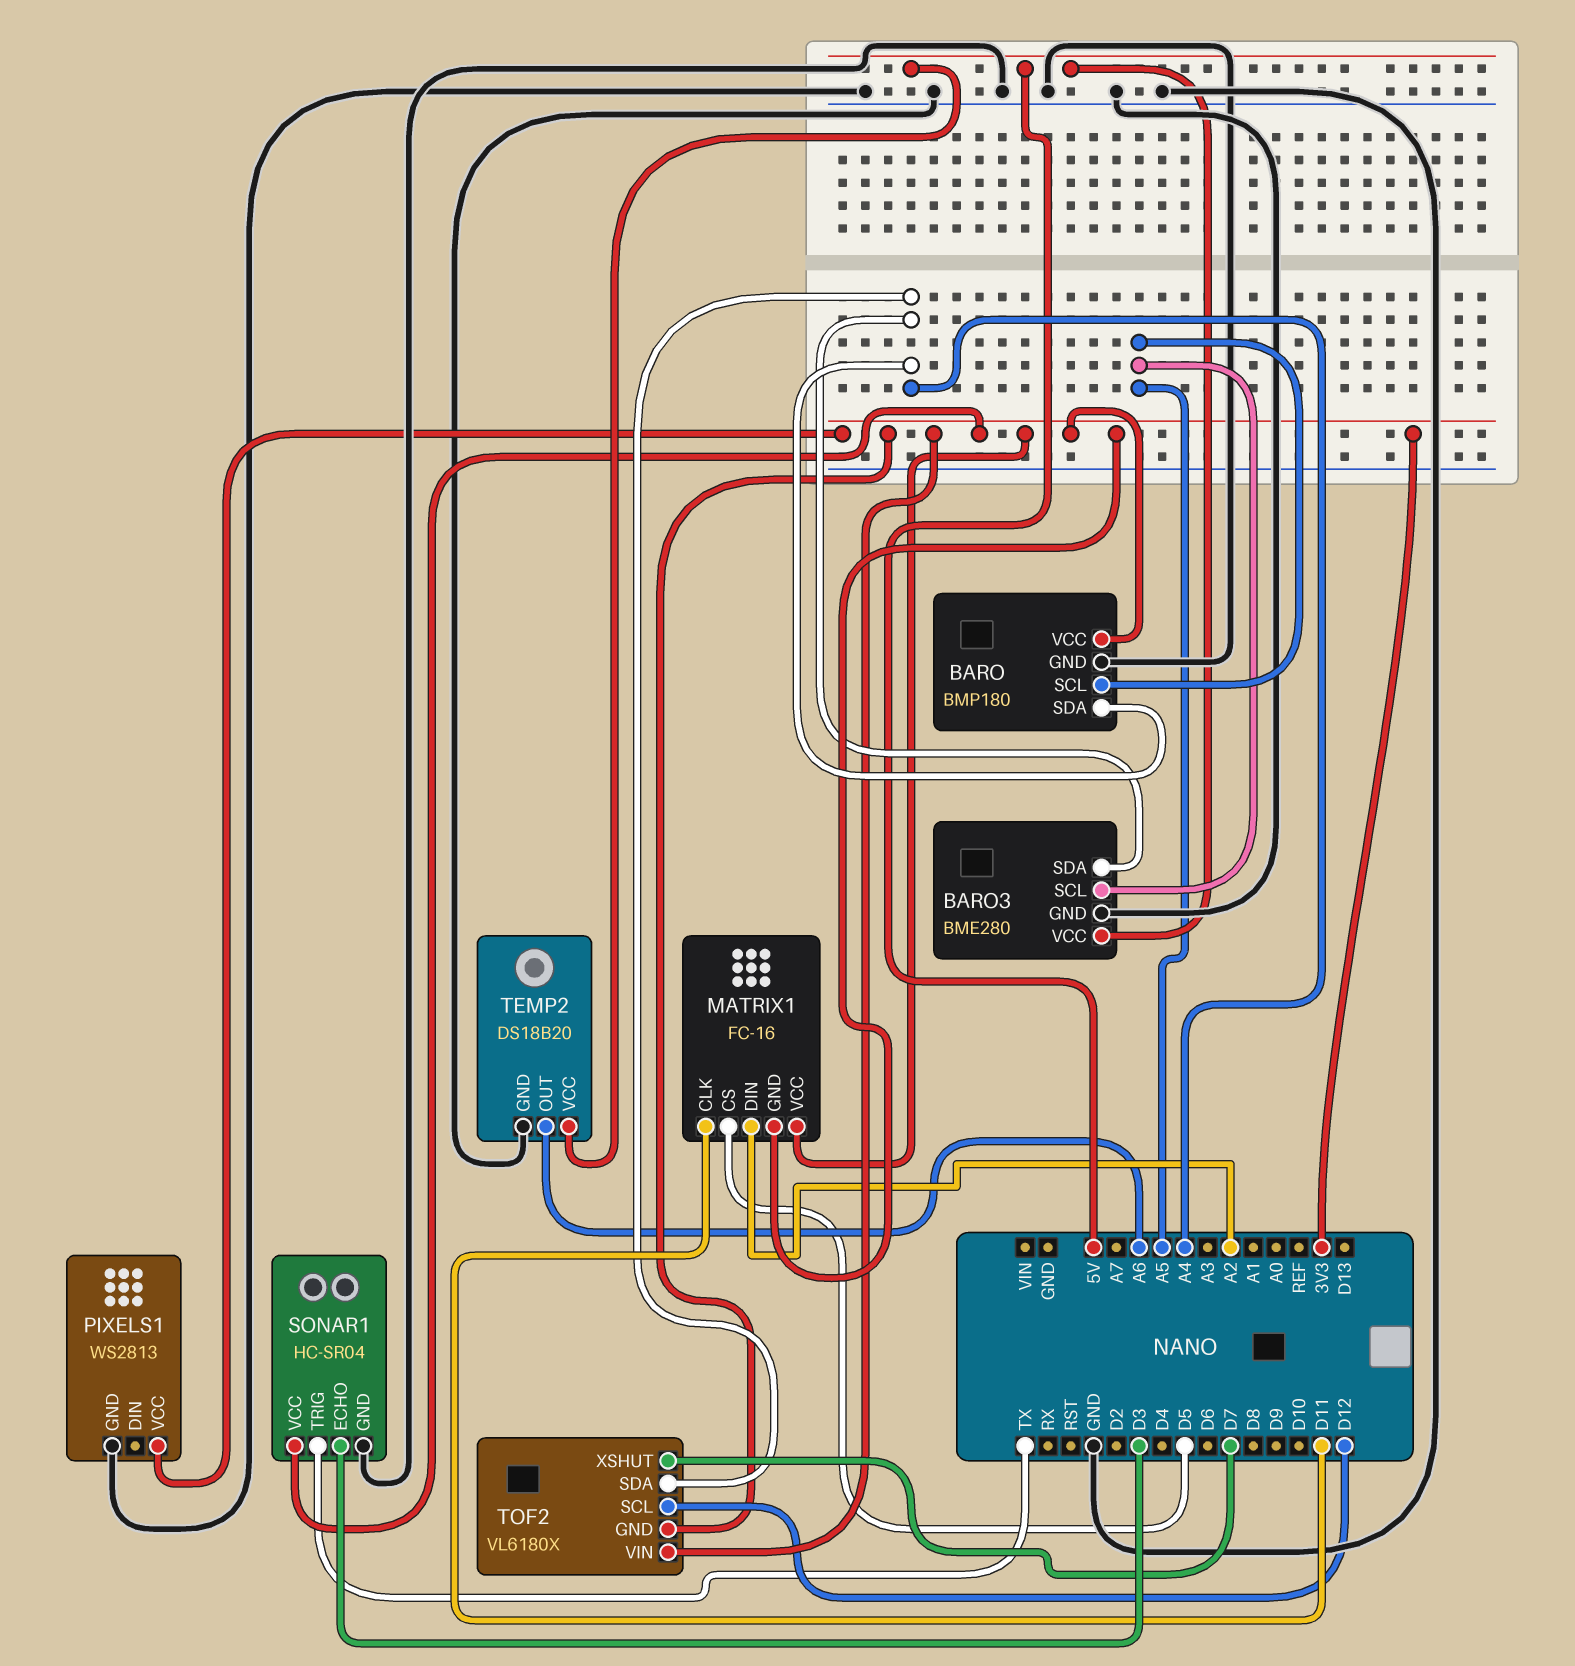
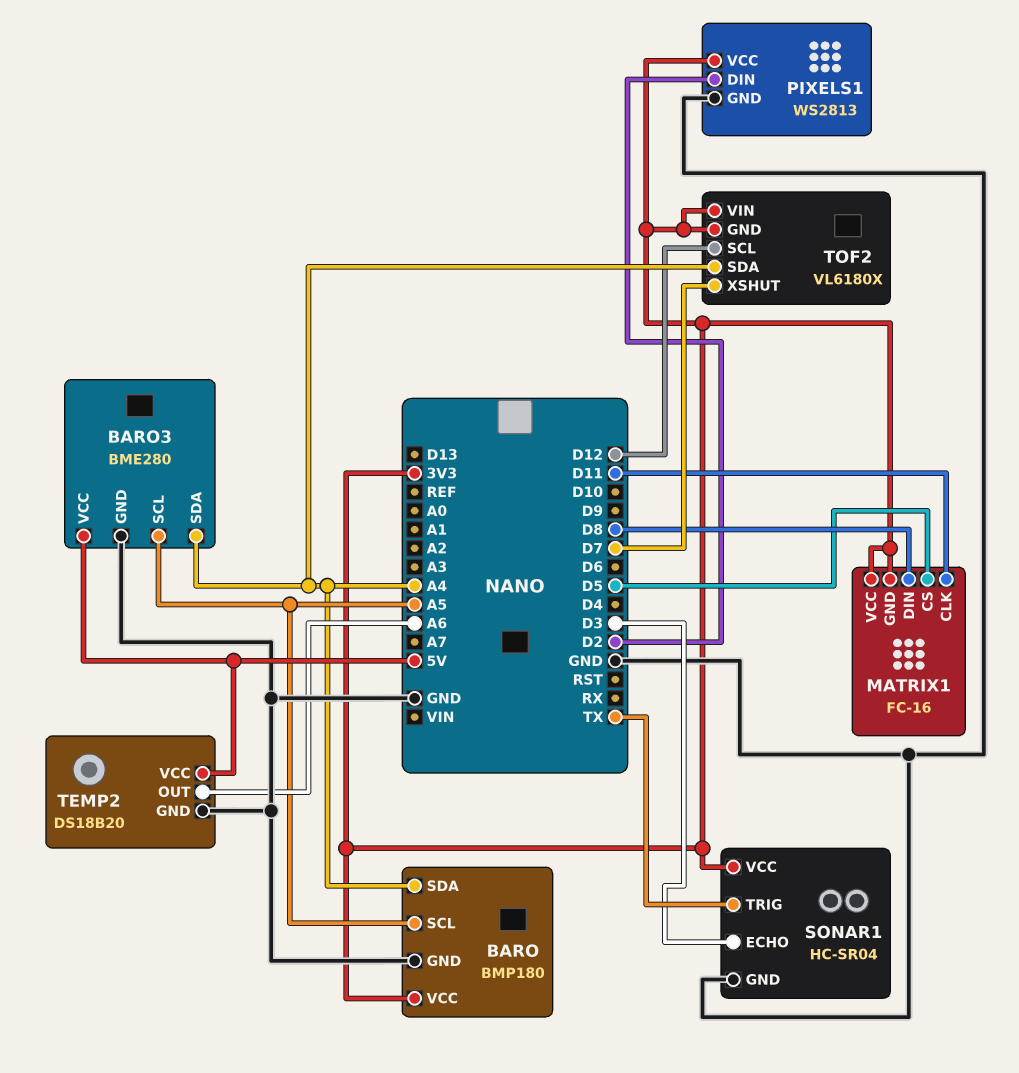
MATRIX1 pin DIN: A2 -> D8
PIXELS1 pin DIN: none -> D2

